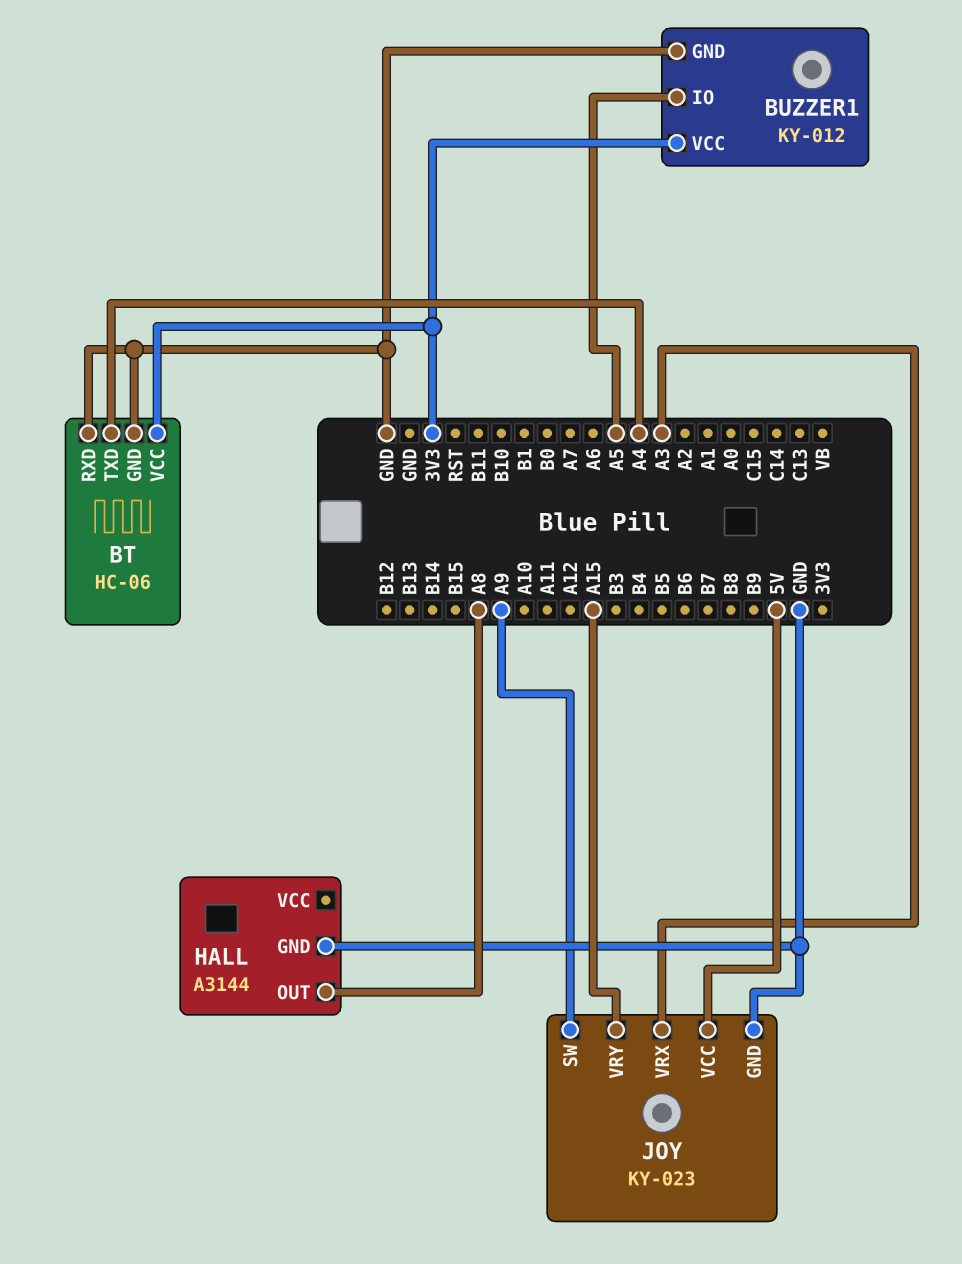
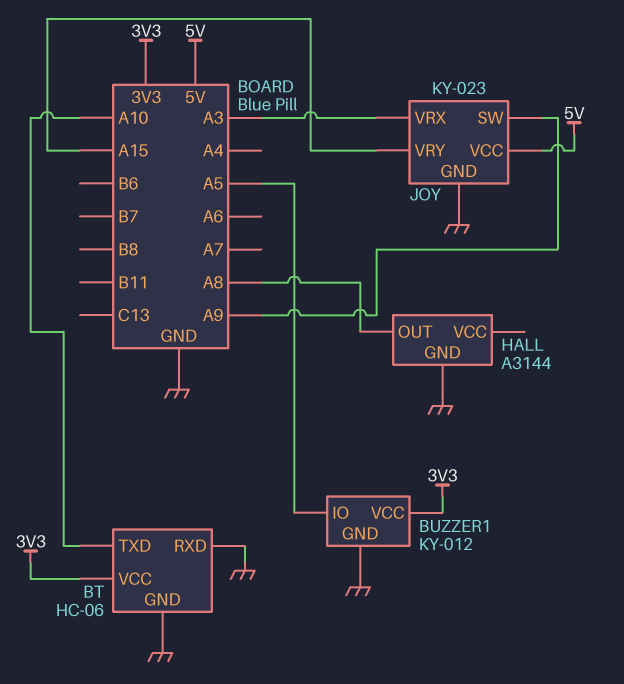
BT pin TXD: A4 -> A10

